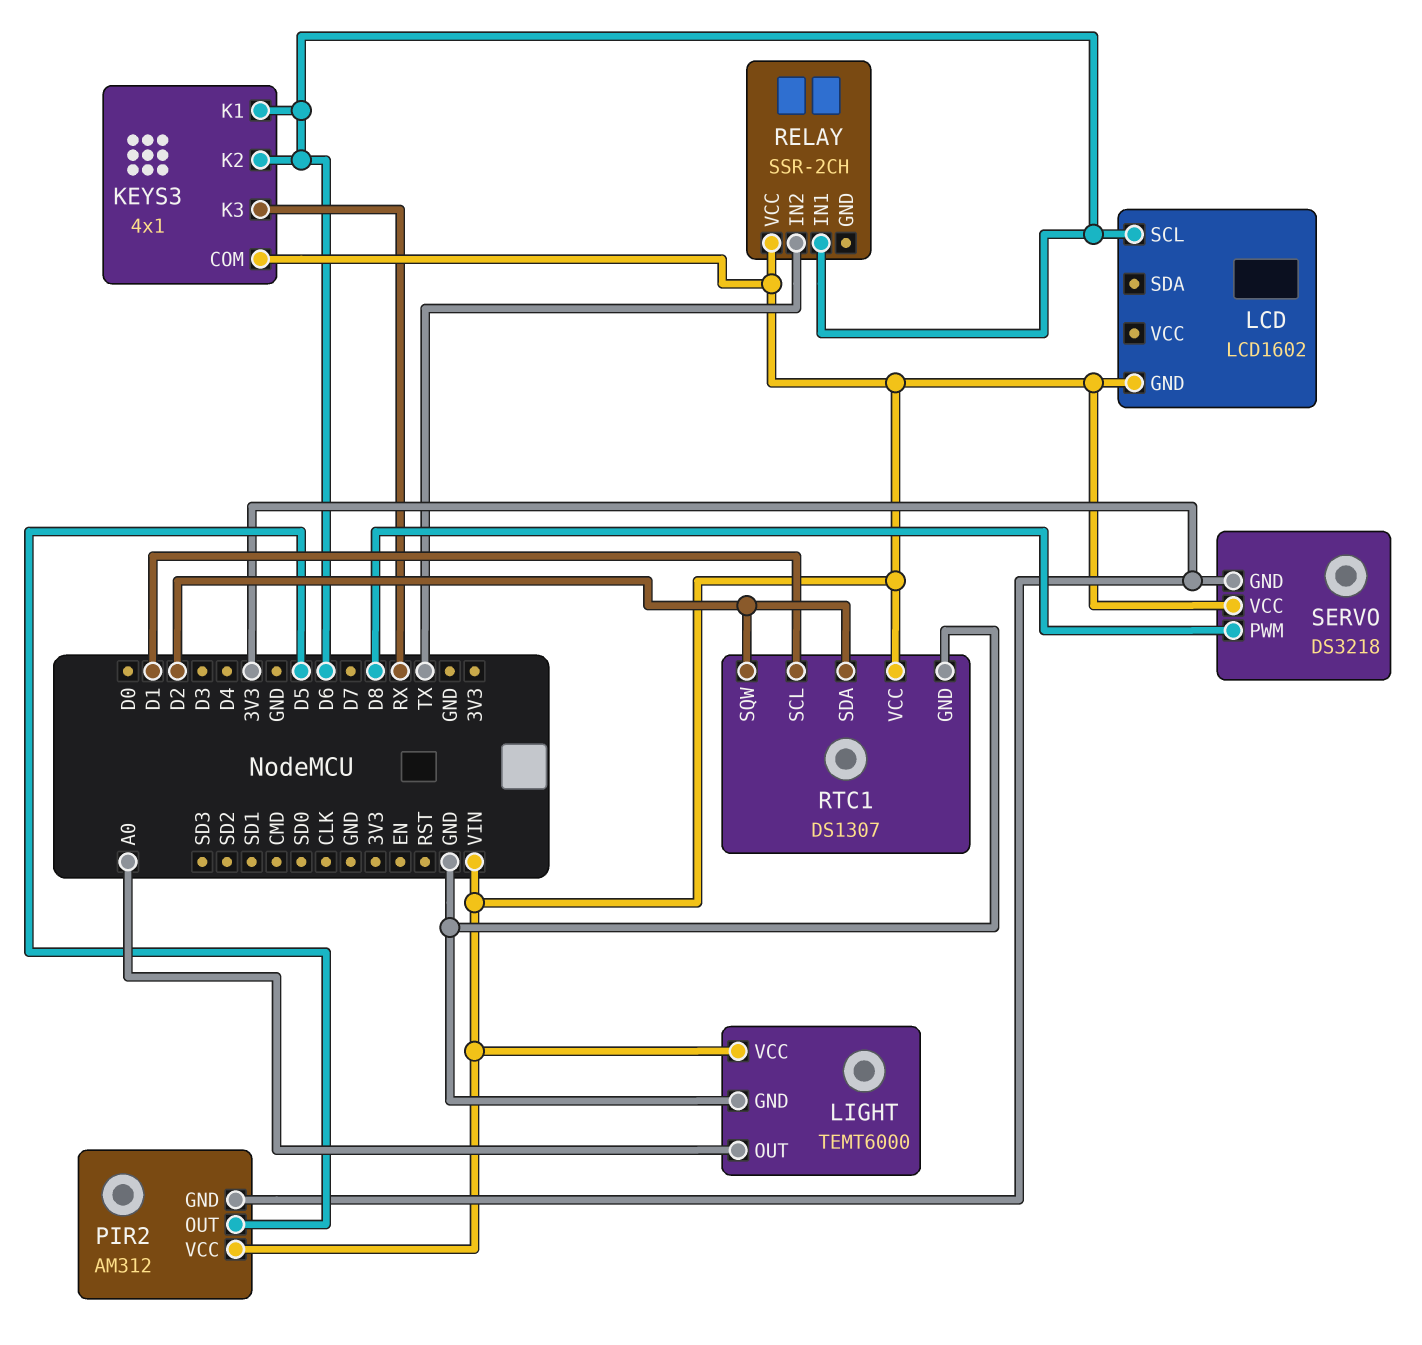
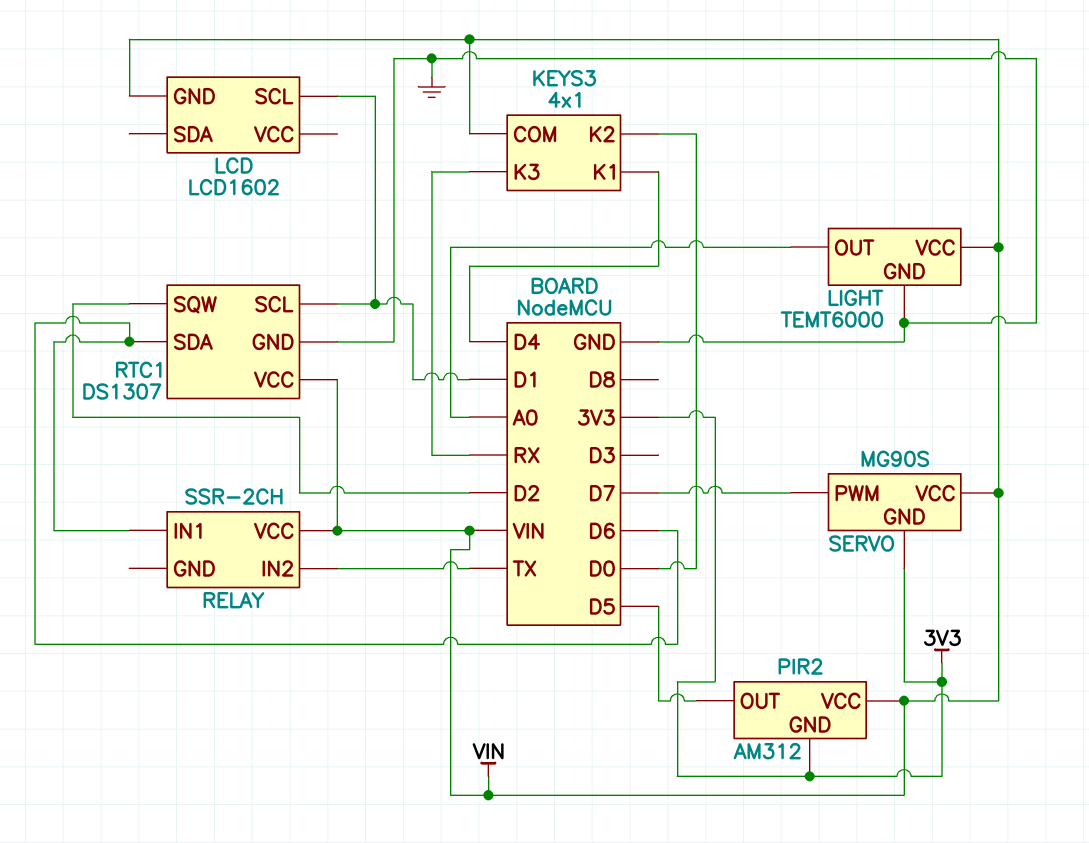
KEYS3 pin K1: D6 -> D4
KEYS3 pin K2: D6 -> D0
LCD pin SCL: D6 -> D1
RTC1 pin SDA: D2 -> D6
SERVO: DS3218 -> MG90S
SERVO pin PWM: D8 -> D7

